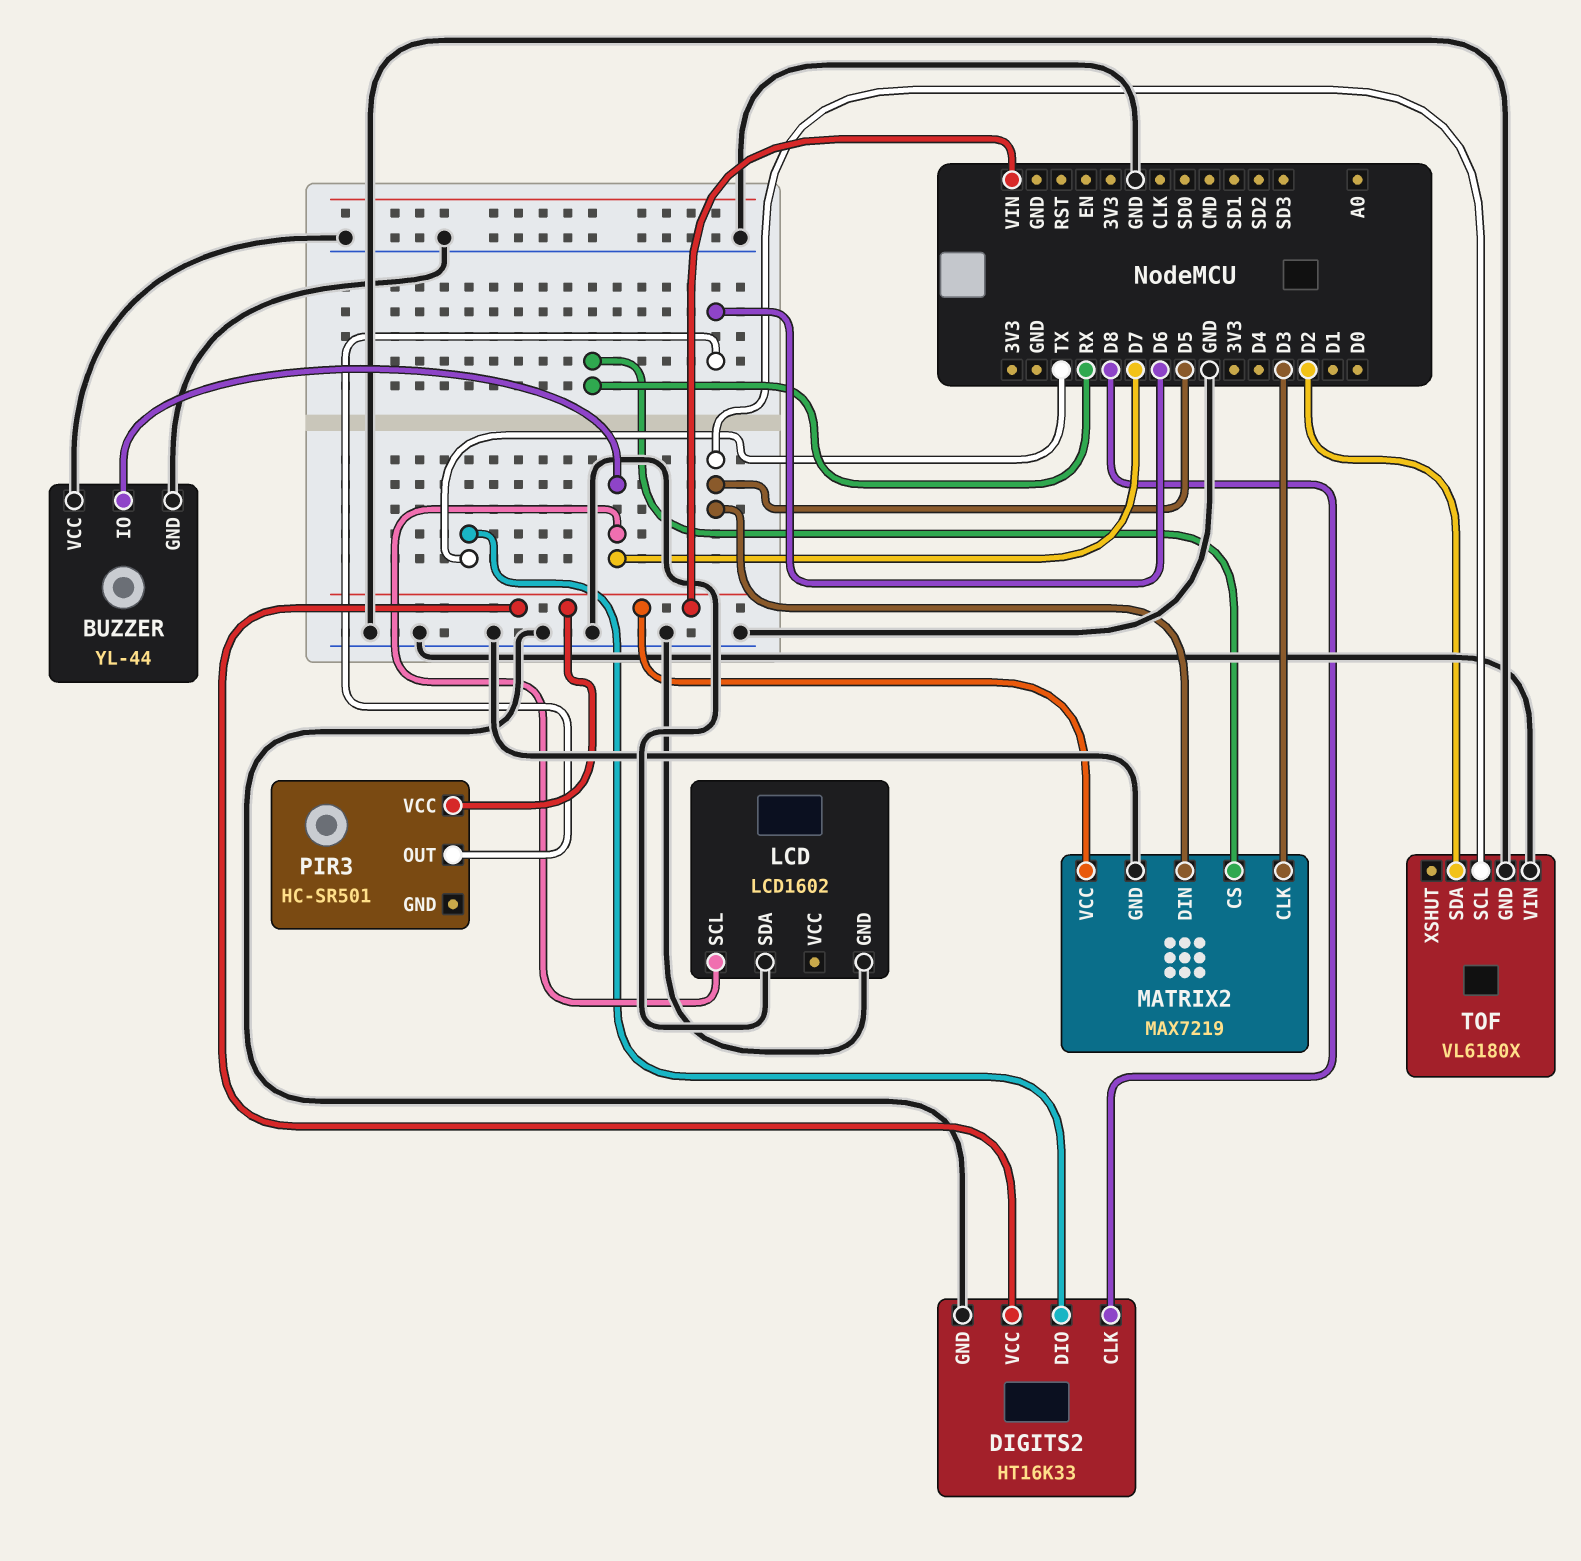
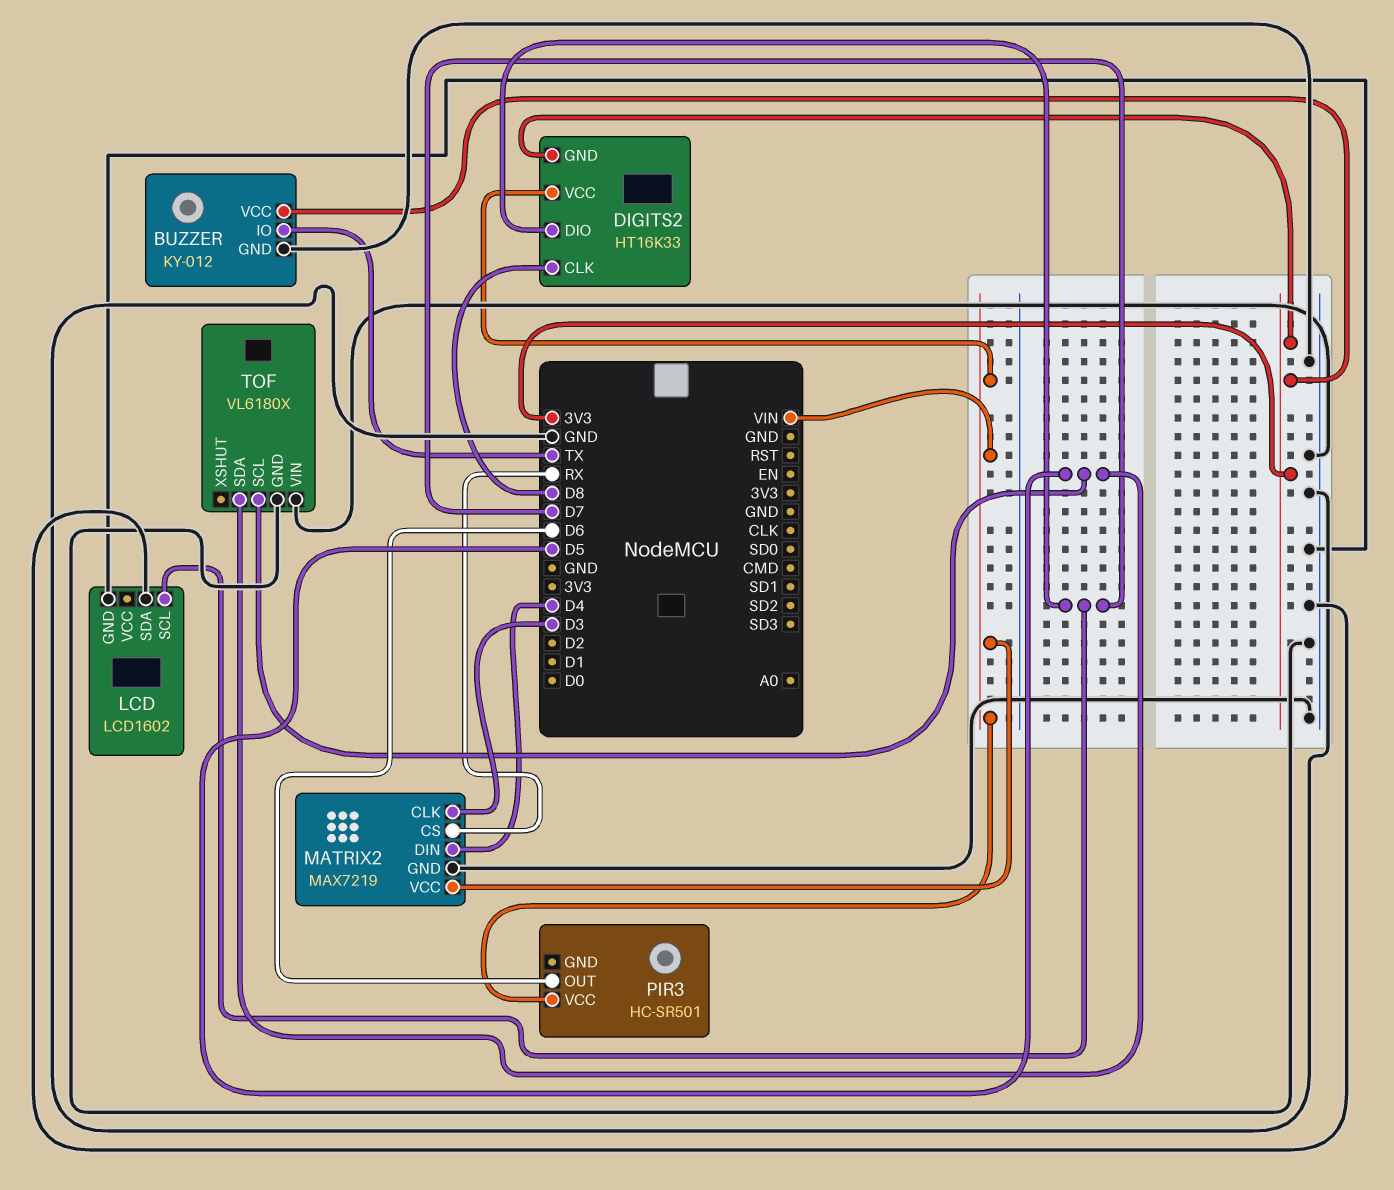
BUZZER: YL-44 -> KY-012
BUZZER pin IO: D7 -> TX
BUZZER pin VCC: GND -> 3V3
DIGITS2 pin DIO: TX -> D7
DIGITS2 pin GND: GND -> 3V3
MATRIX2 pin DIN: D5 -> D4
TOF pin SDA: D2 -> D5

